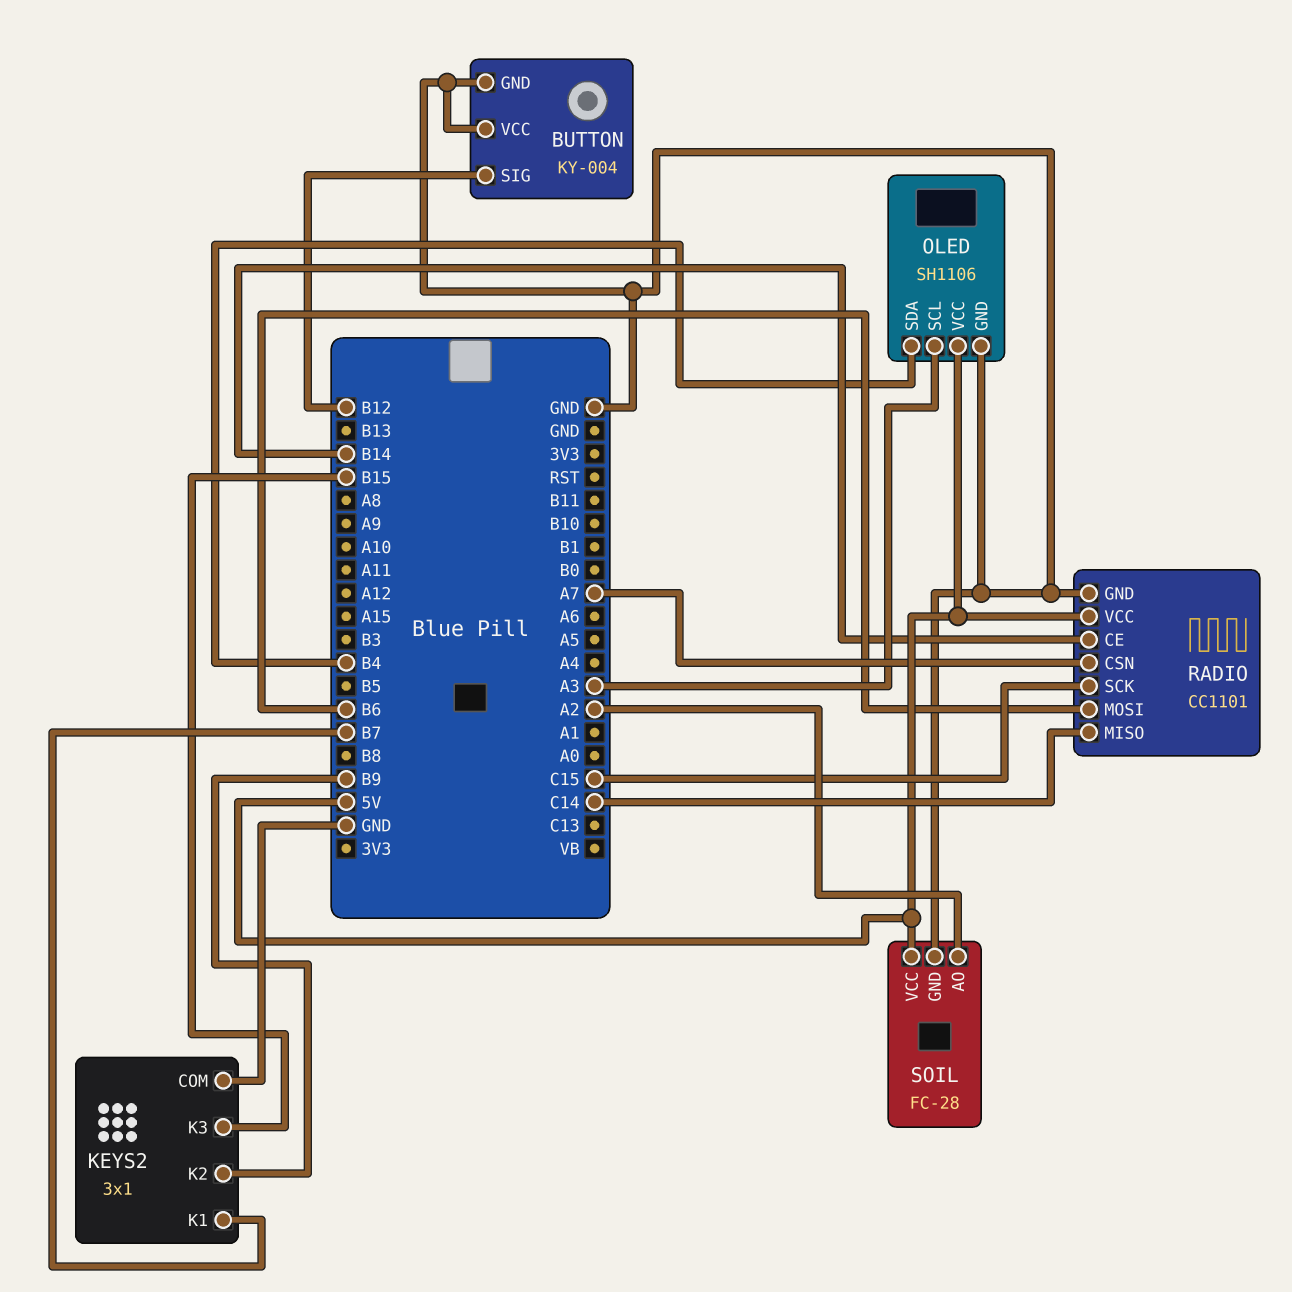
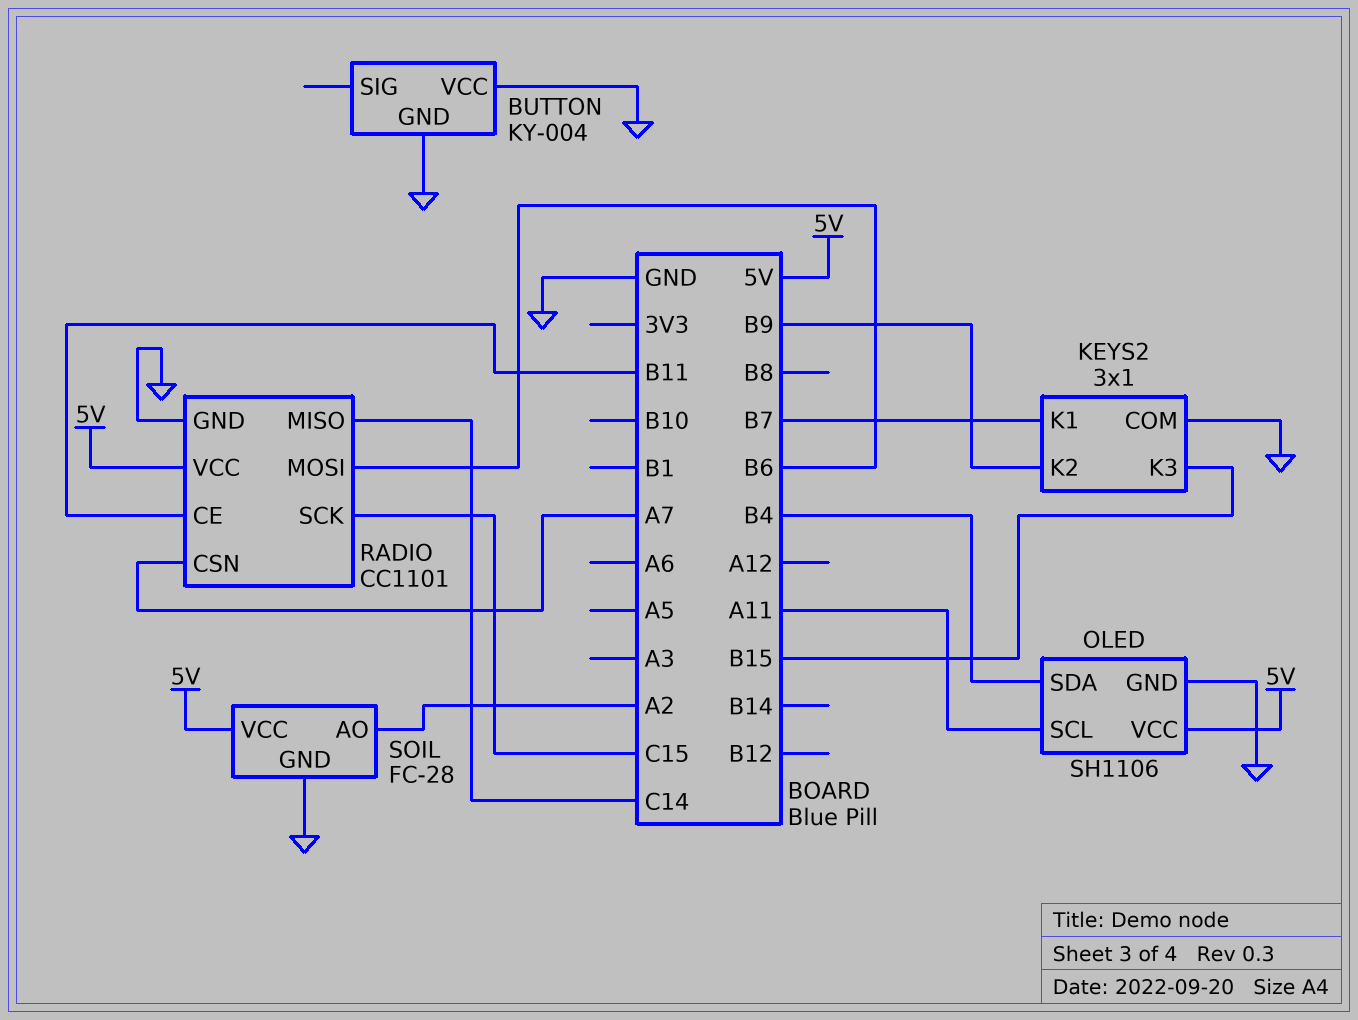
BUTTON pin SIG: B12 -> none
OLED pin SCL: A3 -> A11
RADIO pin CE: B14 -> B11

